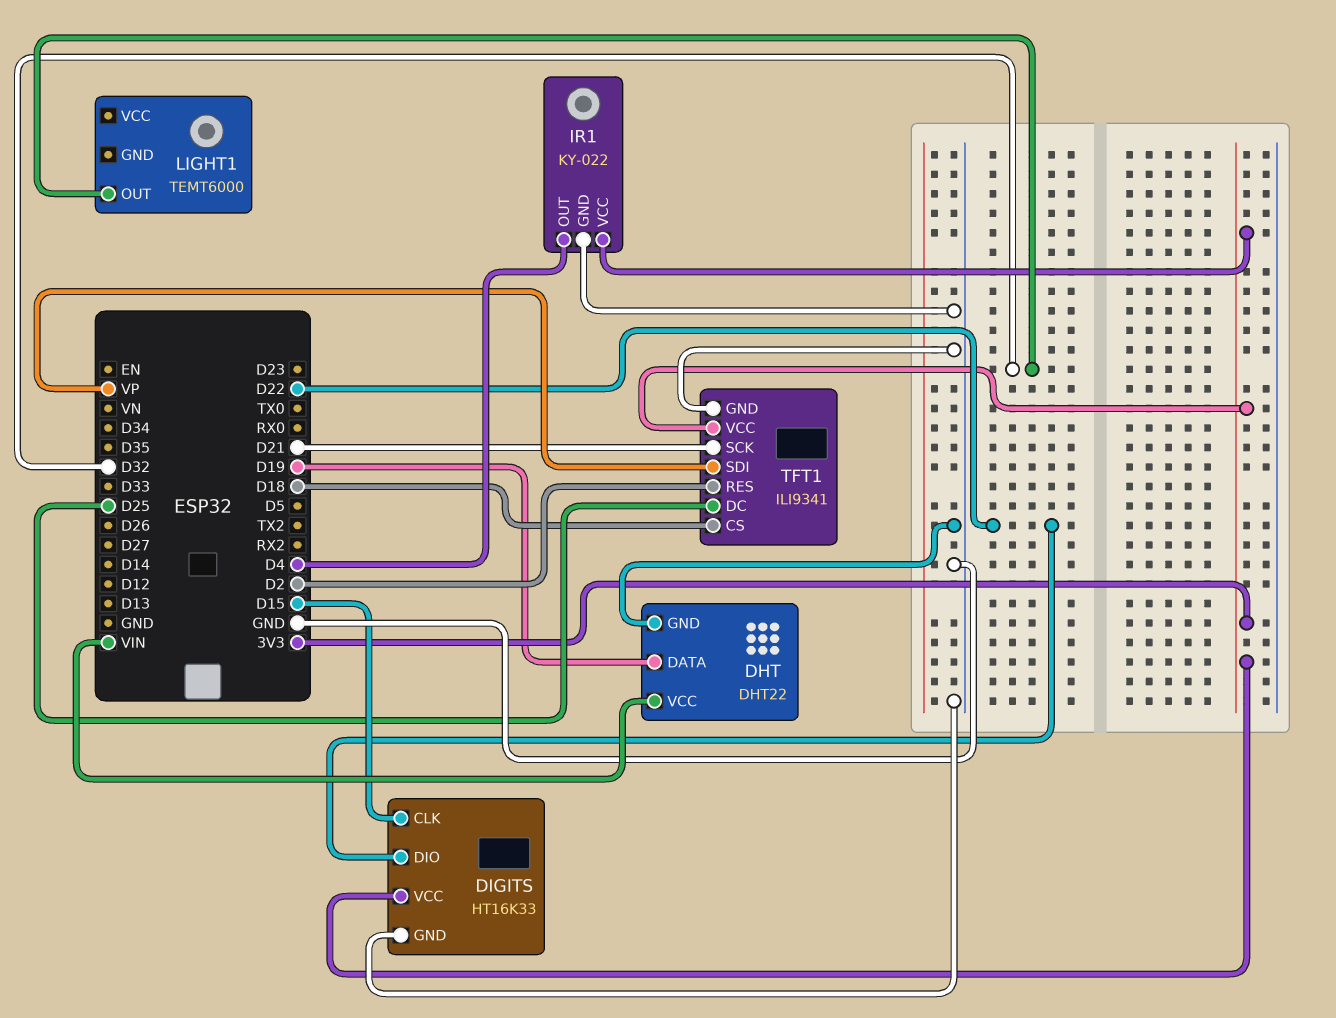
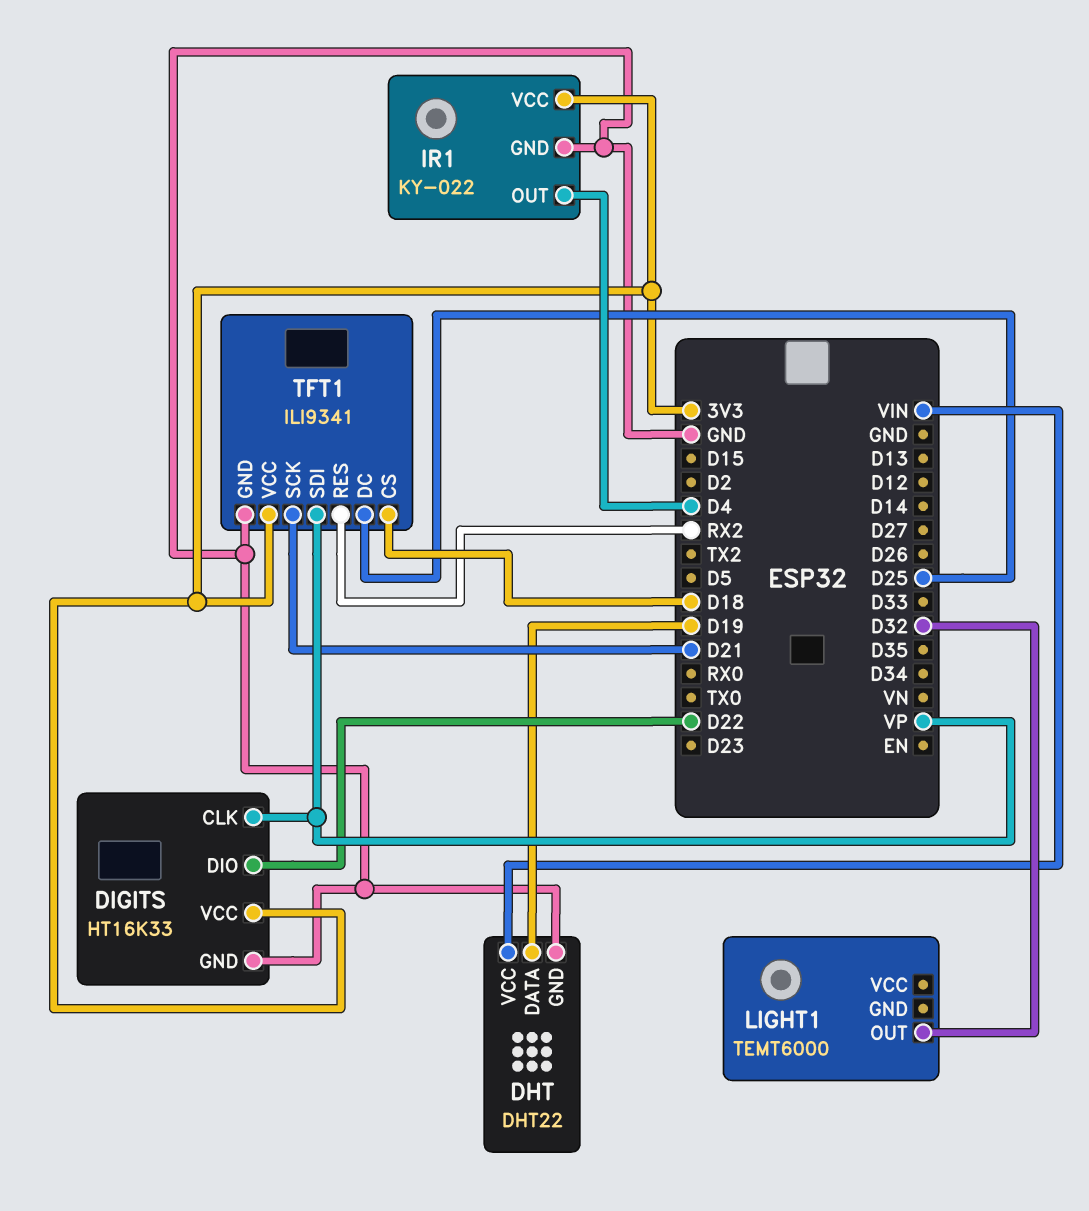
DIGITS pin CLK: D15 -> VP
TFT1 pin RES: D2 -> RX2

